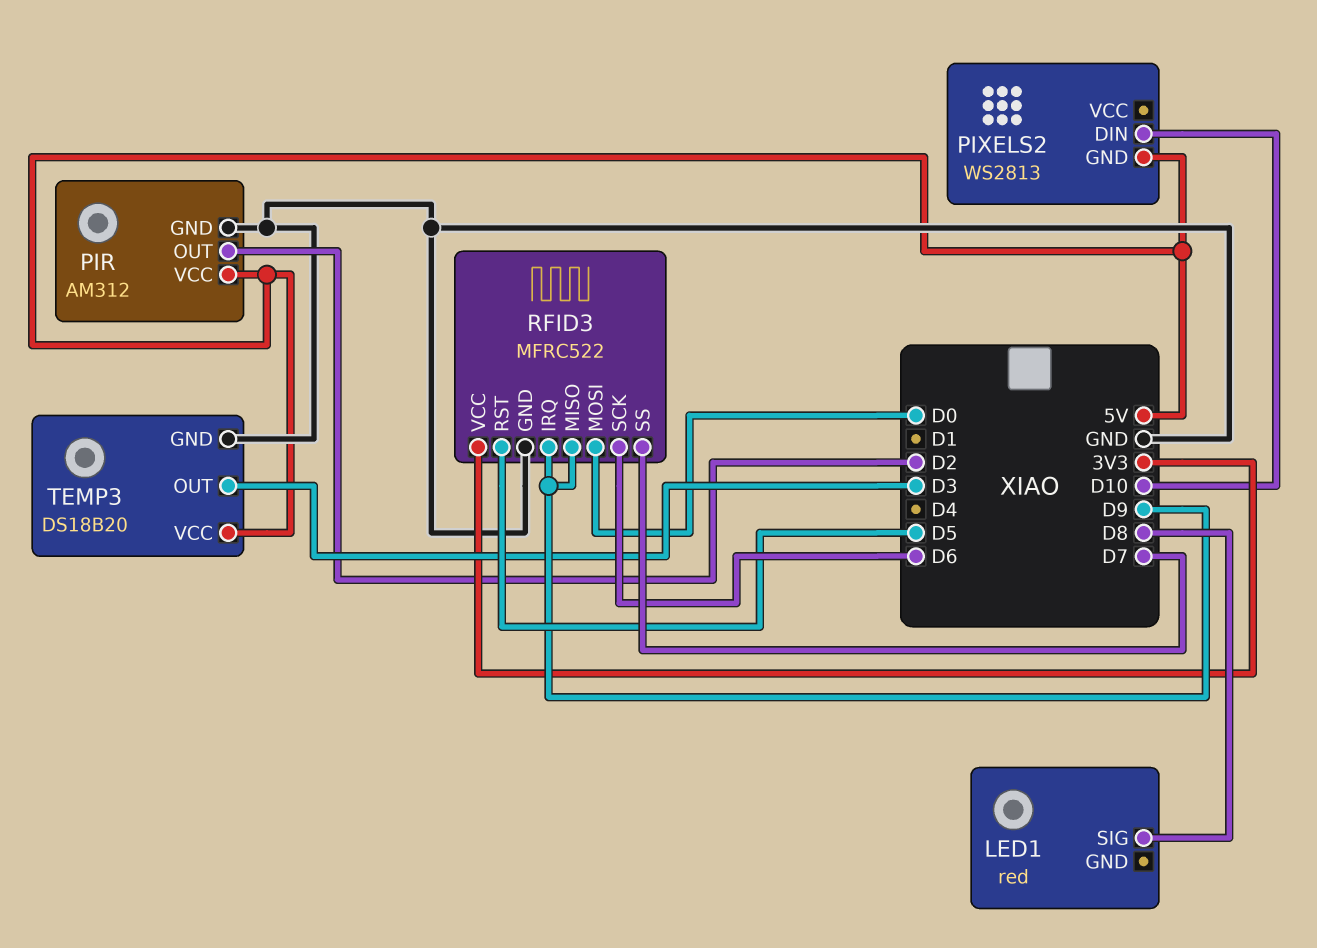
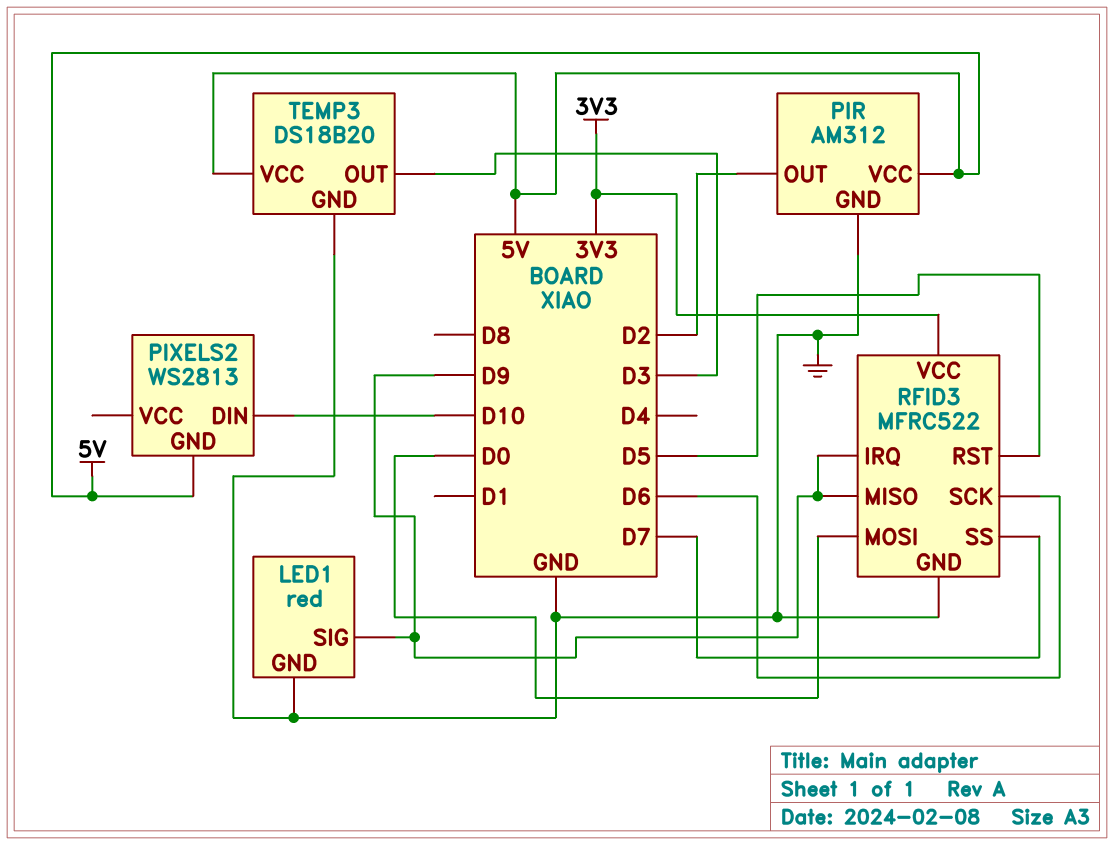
LED1 pin GND: none -> GND
LED1 pin SIG: D8 -> D9

